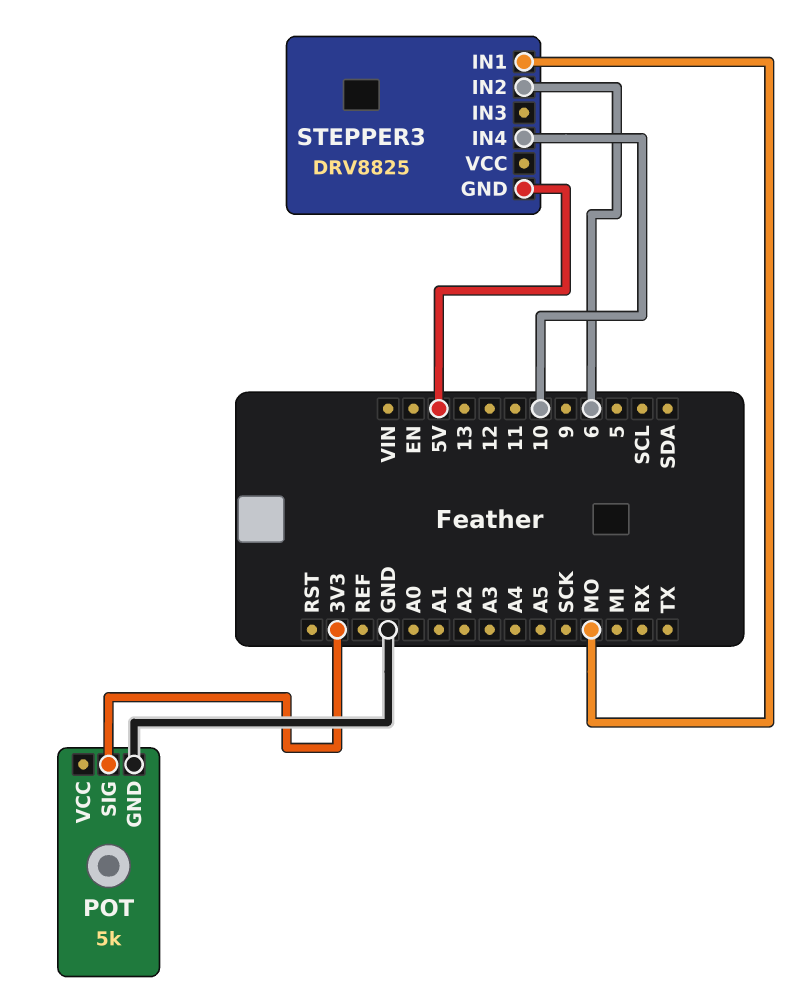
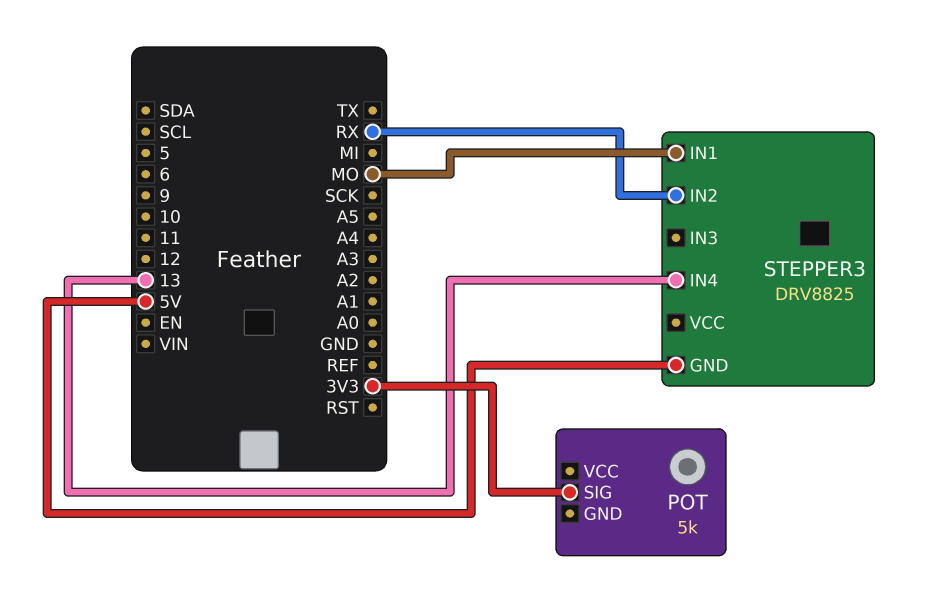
POT pin GND: GND -> none
STEPPER3 pin IN2: 6 -> RX
STEPPER3 pin IN4: 10 -> 13

